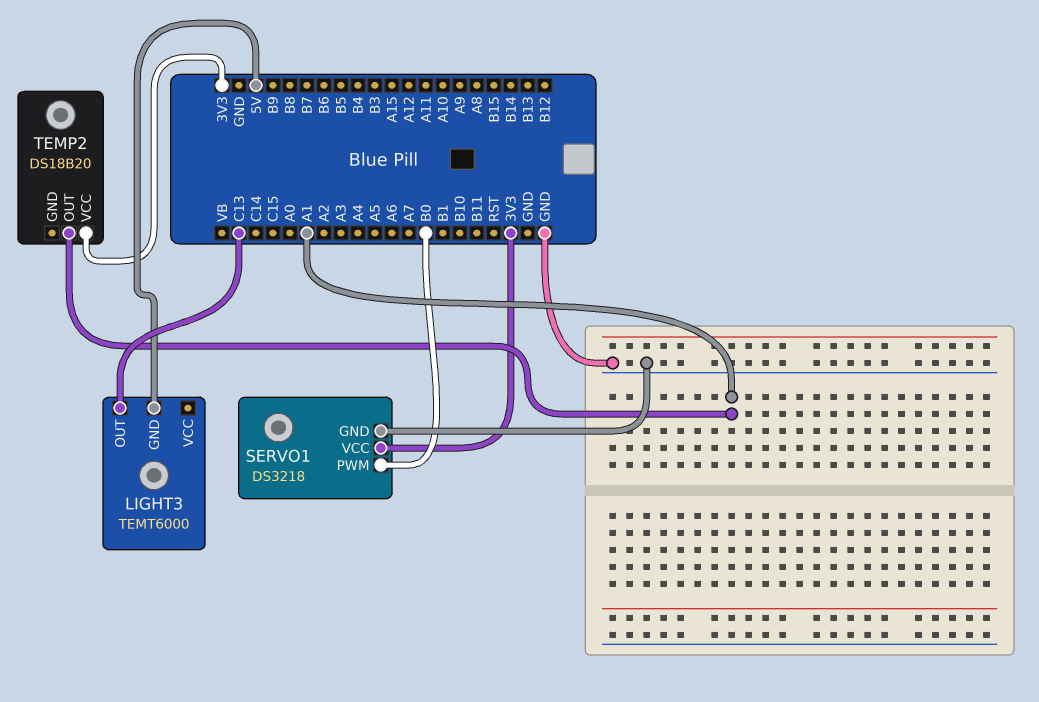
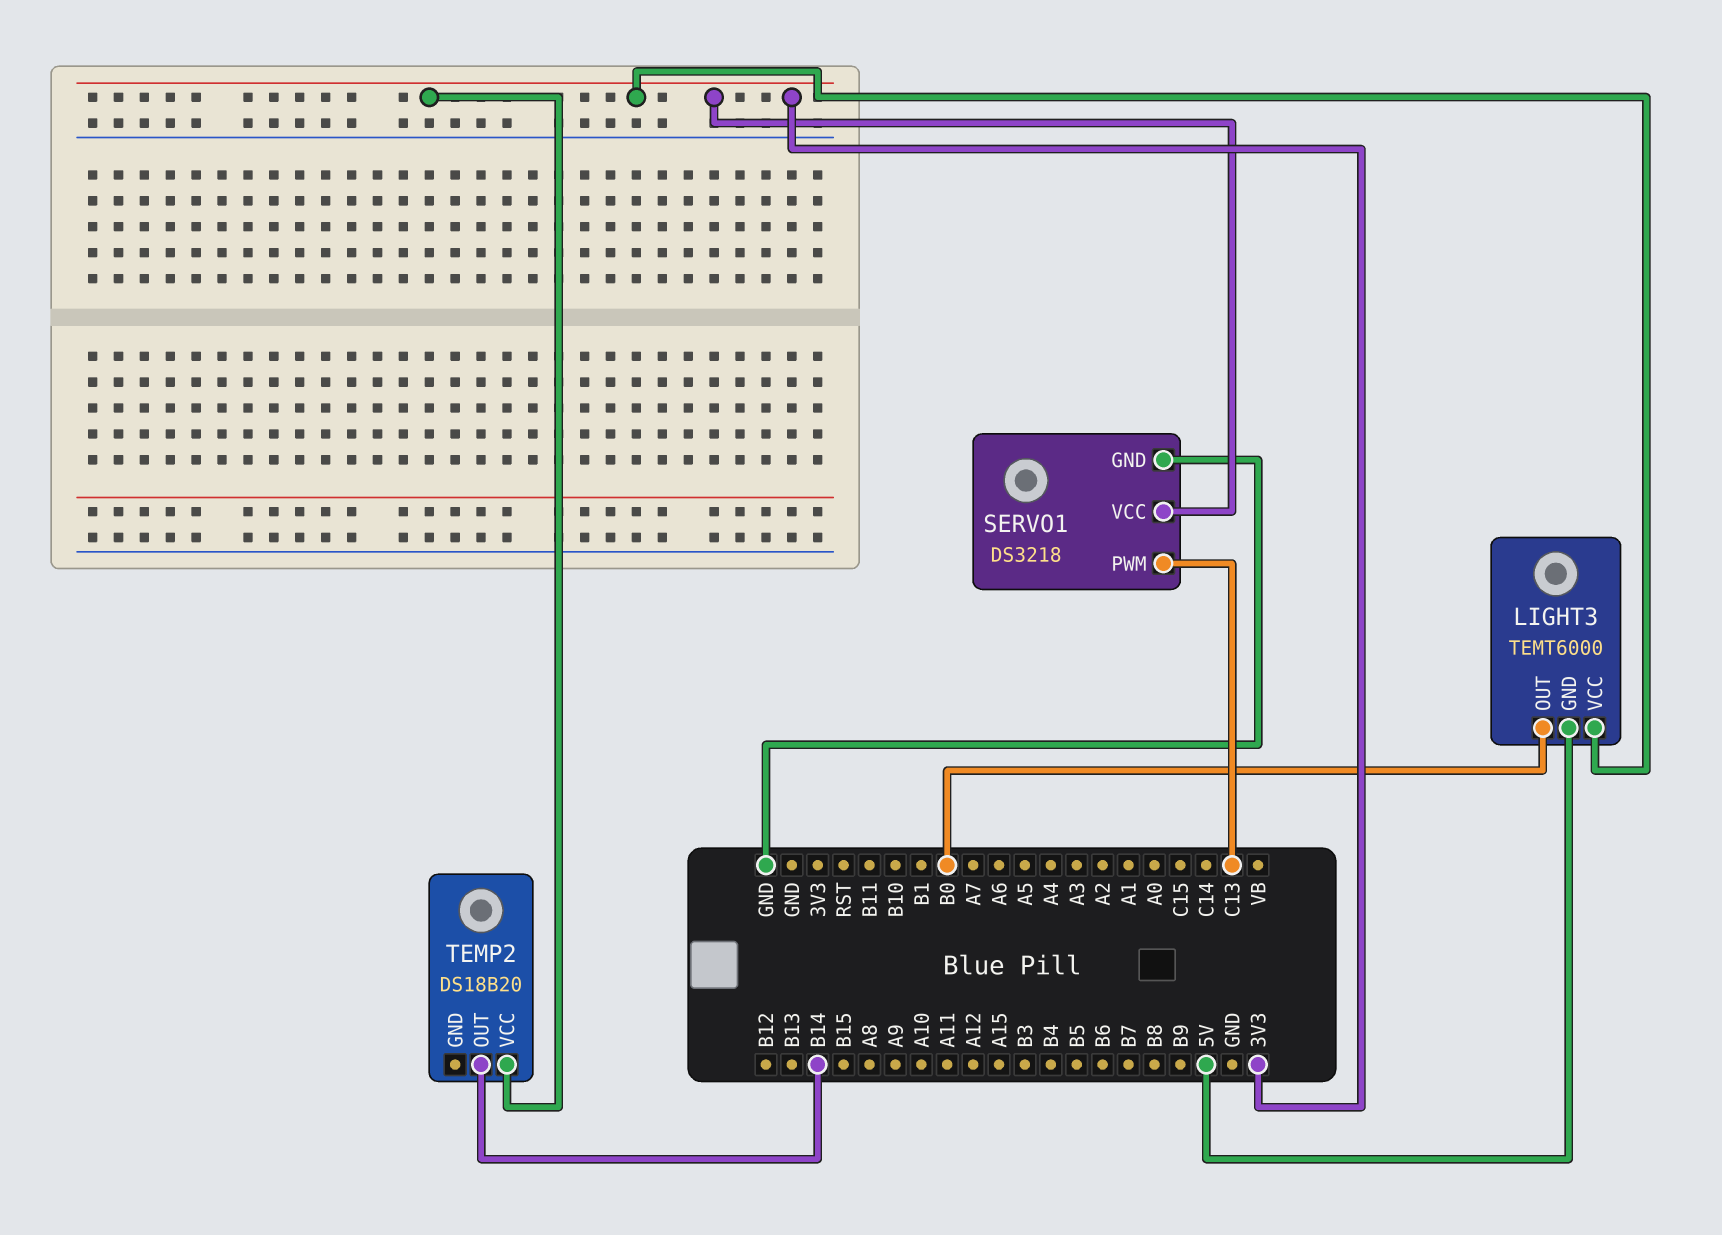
LIGHT3 pin OUT: C13 -> B0
LIGHT3 pin VCC: none -> 3V3
SERVO1 pin PWM: B0 -> C13
TEMP2 pin OUT: A1 -> B14

